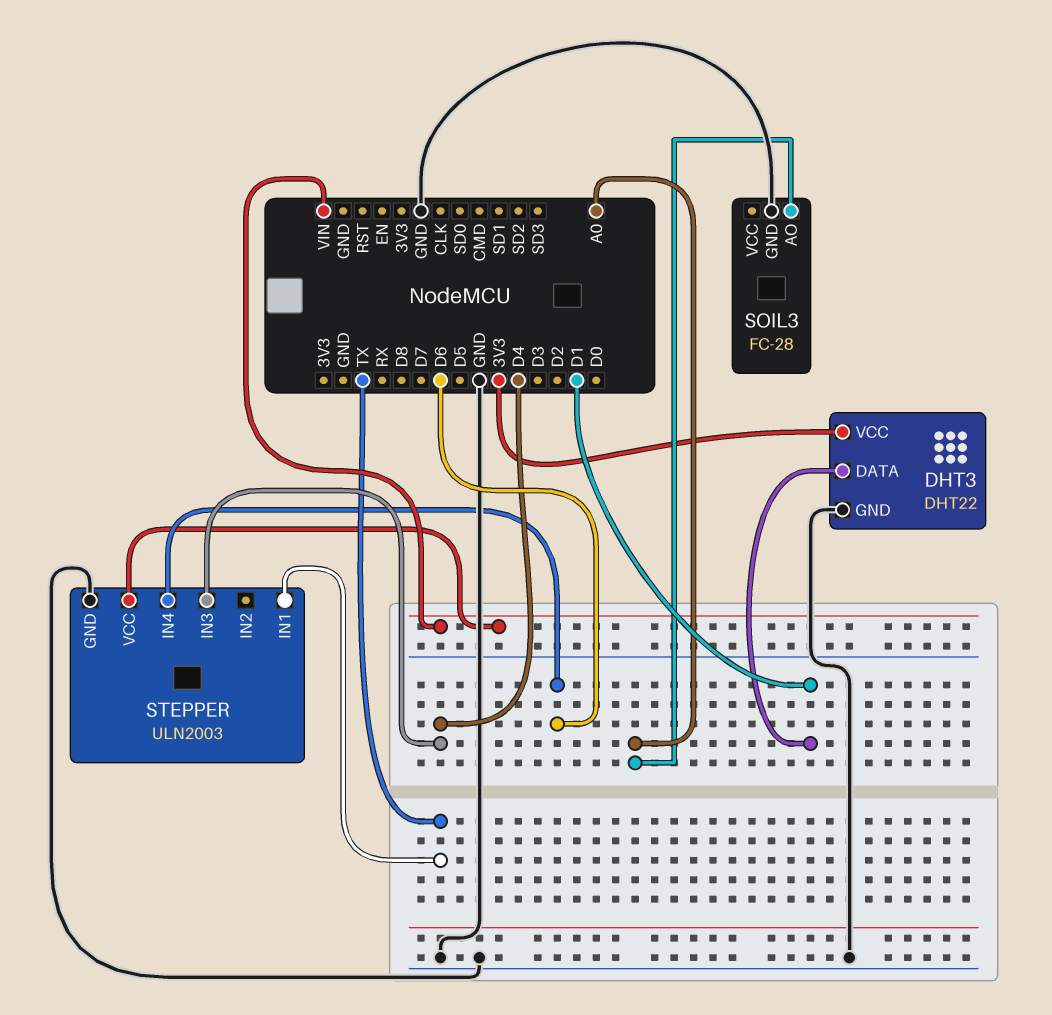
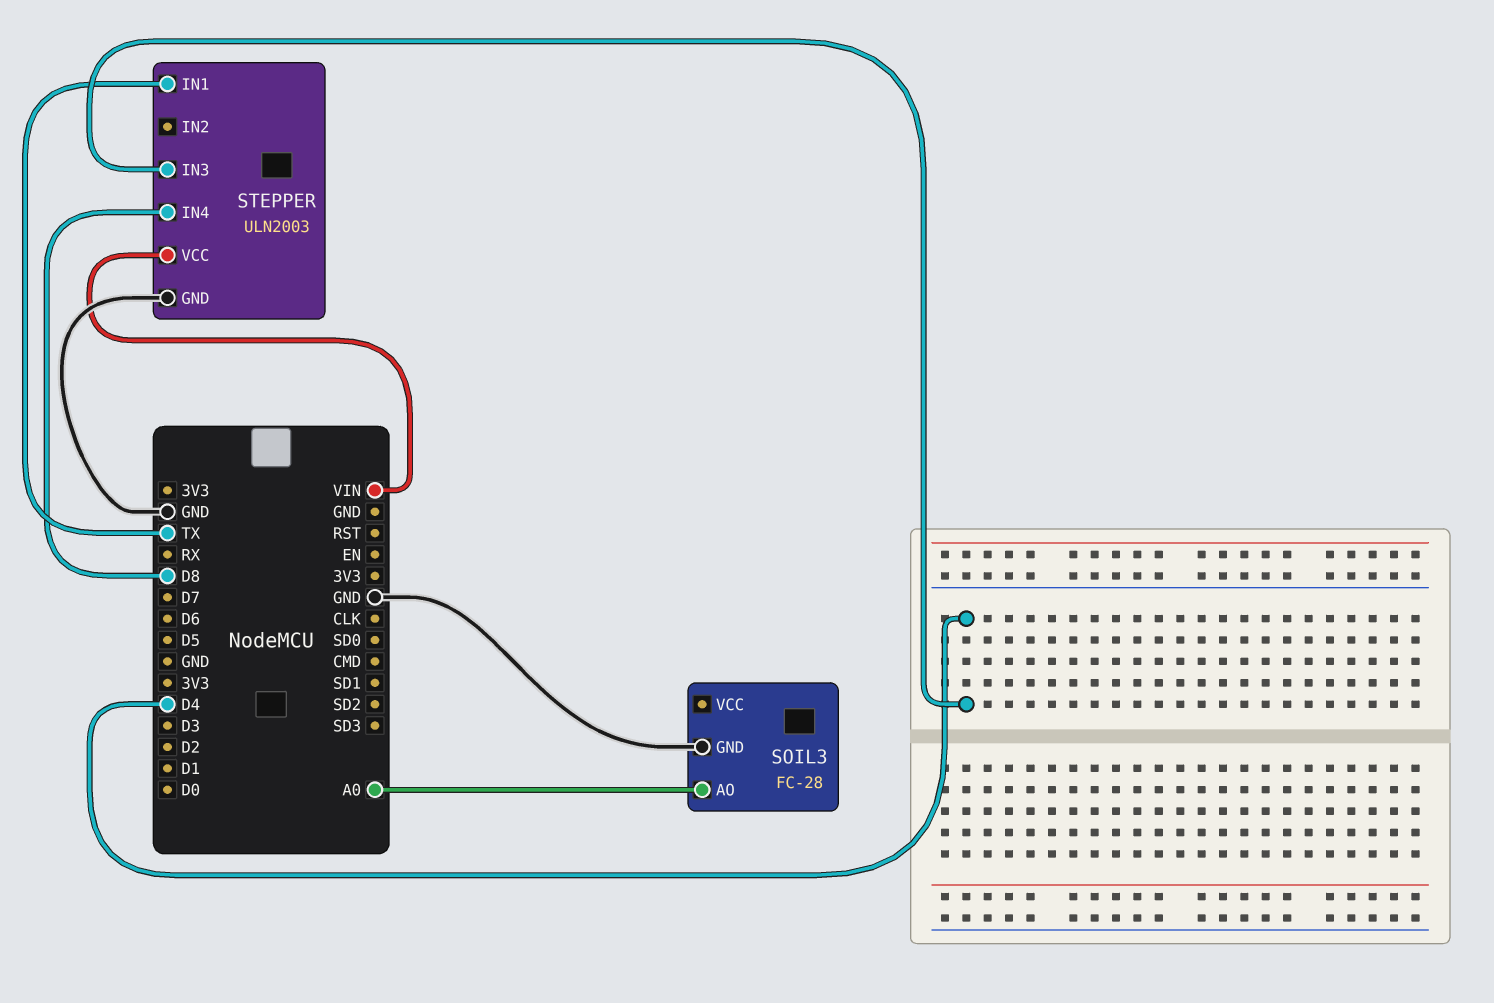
DHT3: DHT22 -> none
DHT3 pin DATA: D1 -> none
DHT3 pin GND: GND -> none
DHT3 pin VCC: 3V3 -> none
STEPPER pin IN4: D6 -> D8

